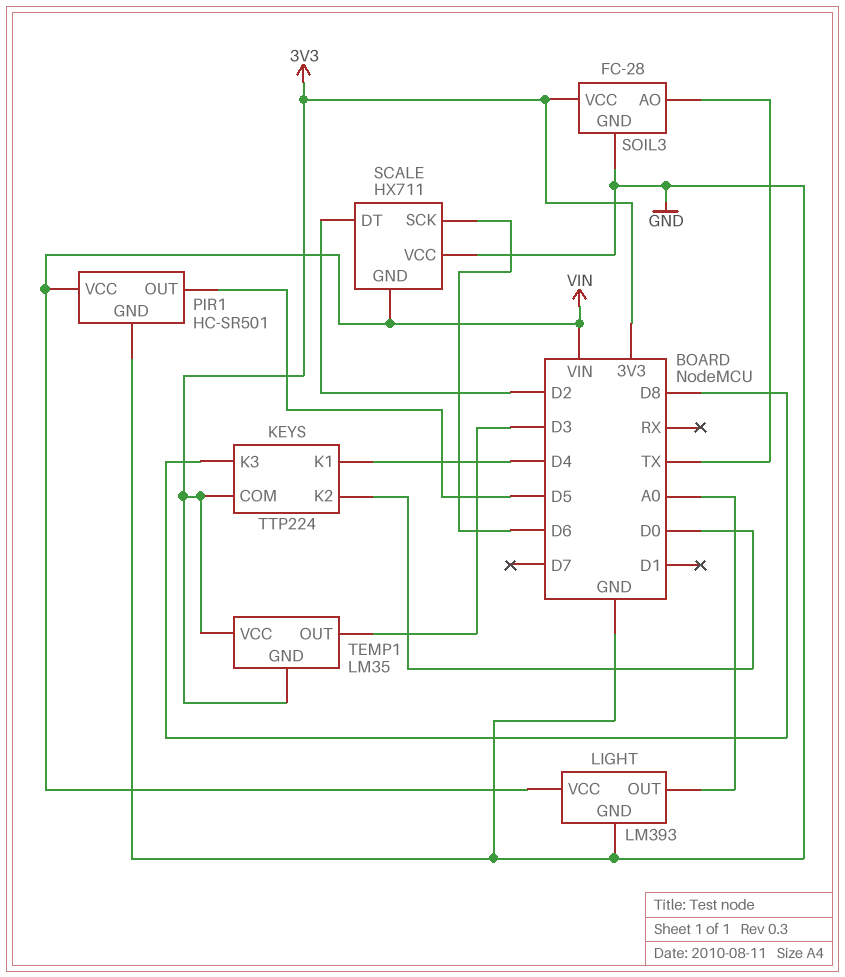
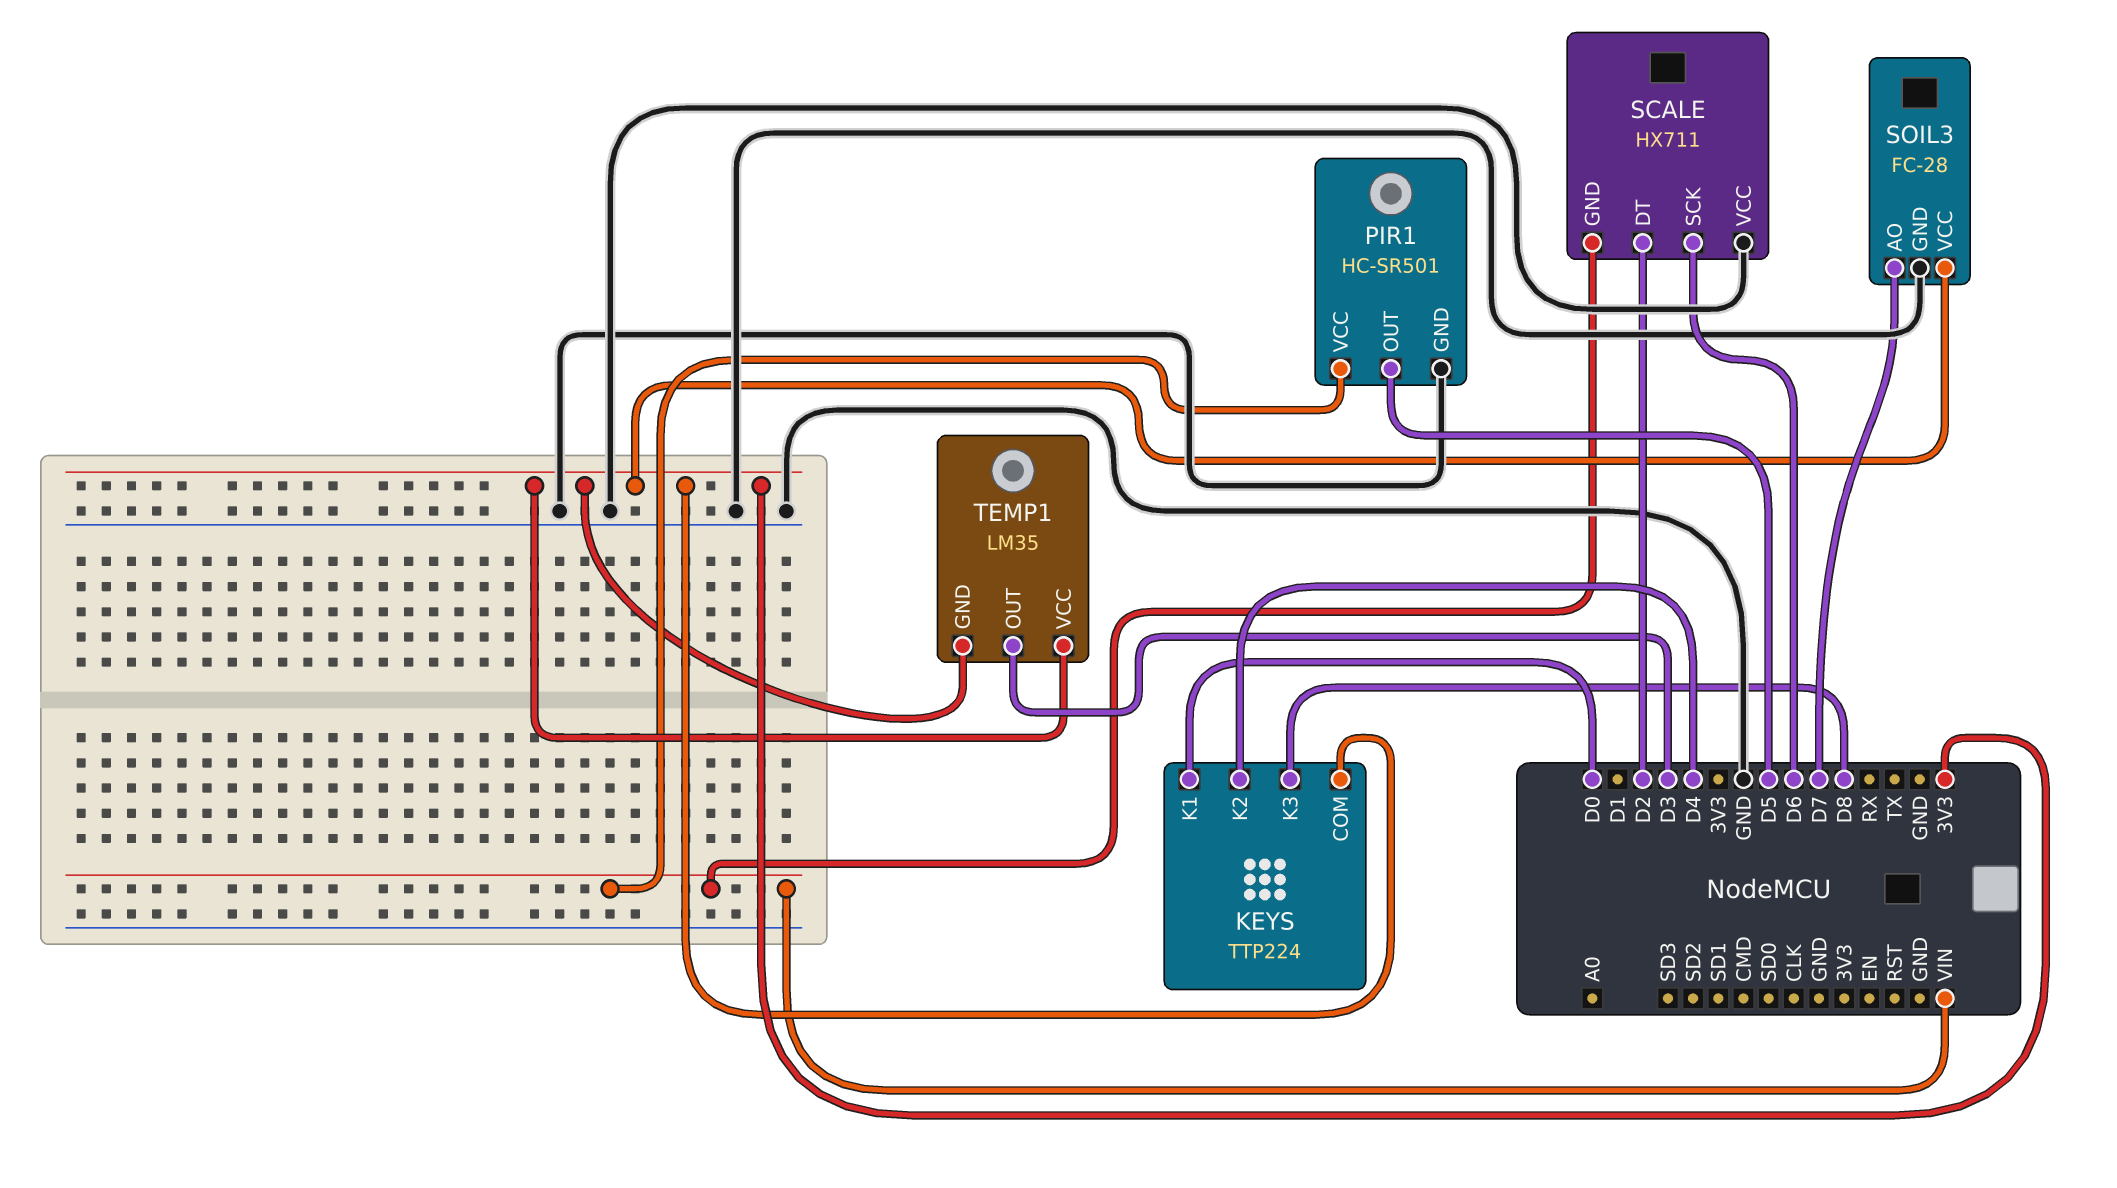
KEYS pin K1: D4 -> D0
KEYS pin K2: D0 -> D4
LIGHT: LM393 -> none
LIGHT pin GND: GND -> none
LIGHT pin OUT: A0 -> none
LIGHT pin VCC: VIN -> none
SOIL3 pin AO: TX -> D7

